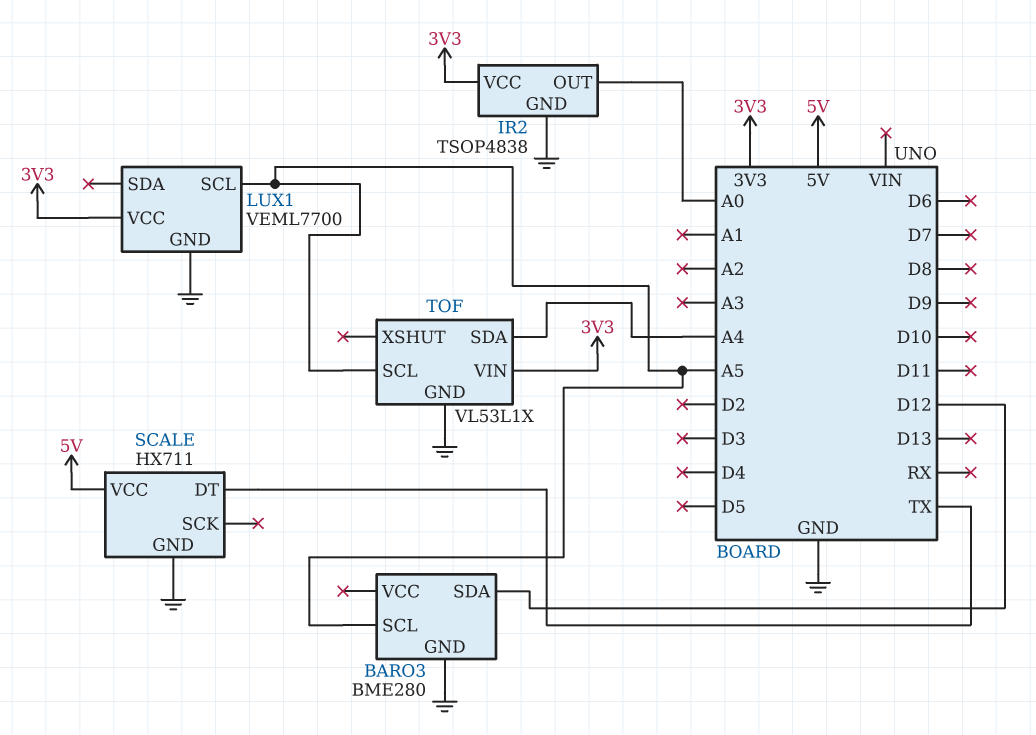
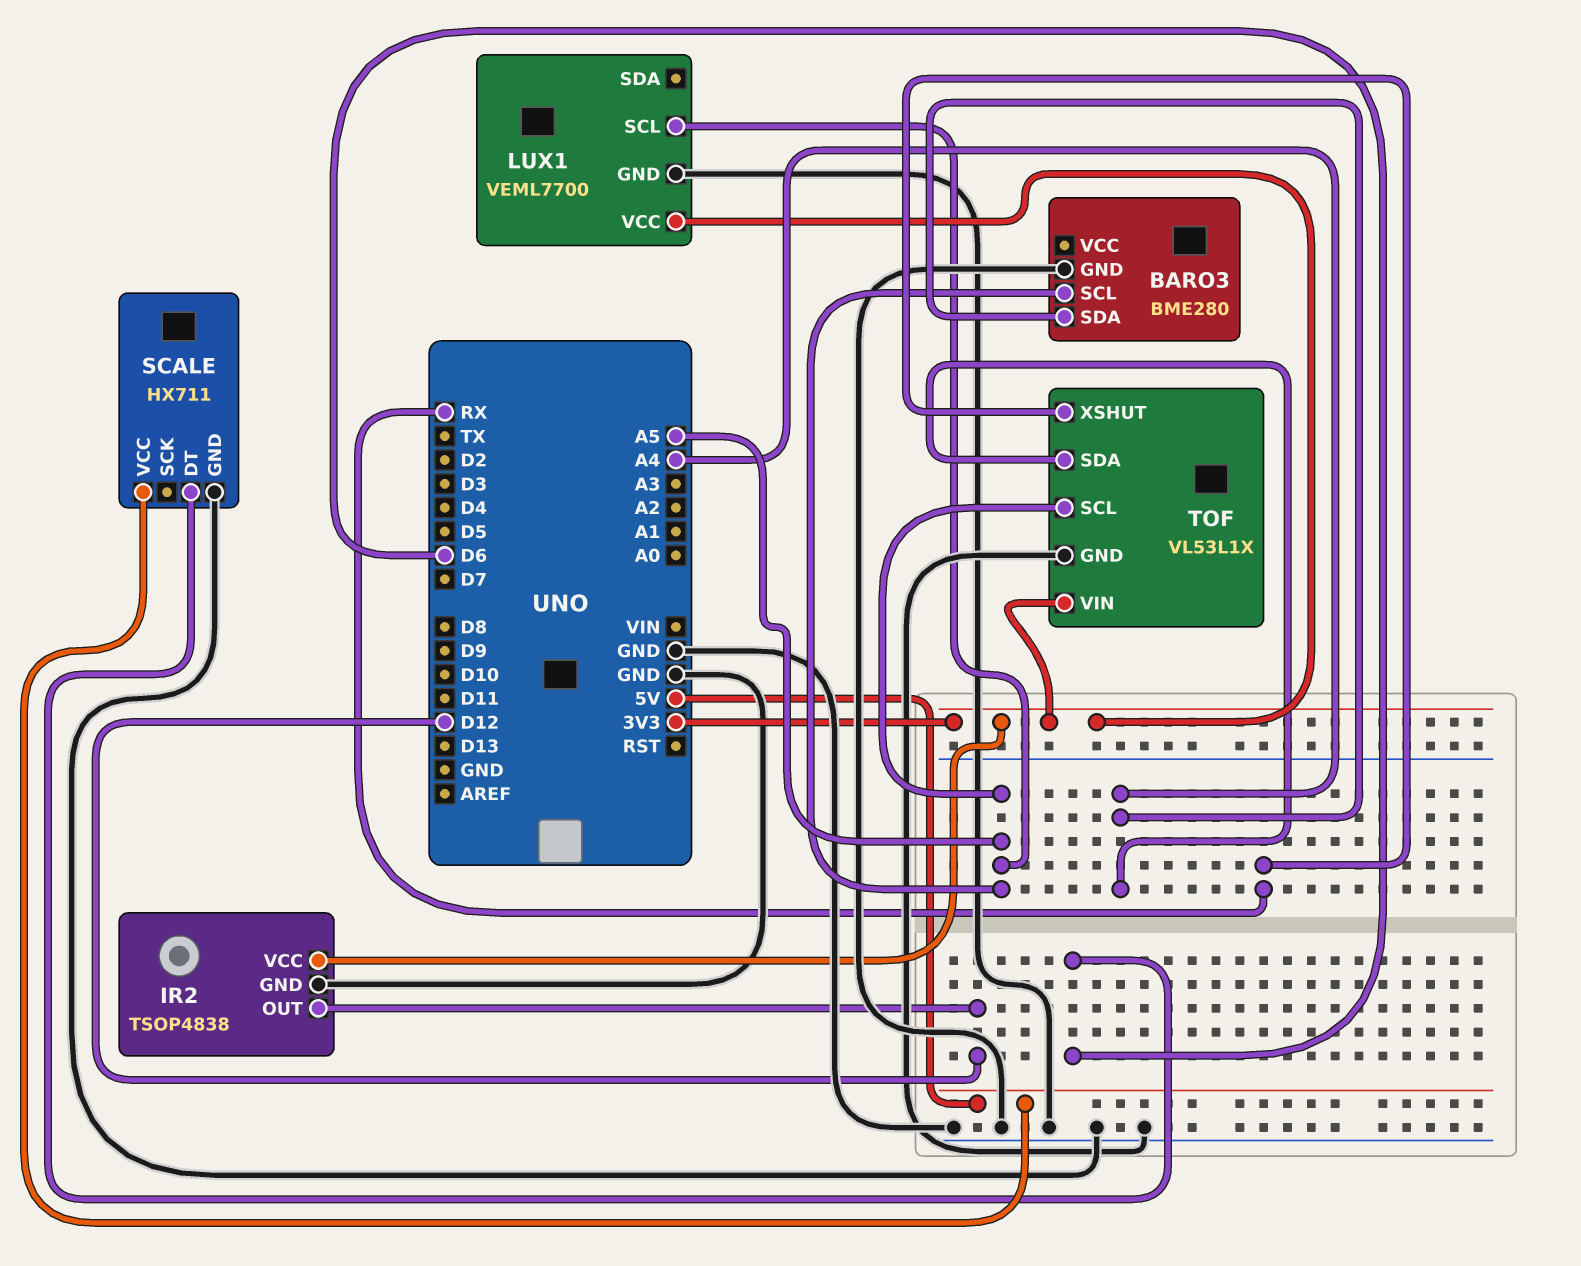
BARO3 pin SDA: D12 -> A4
IR2 pin OUT: A0 -> D12
SCALE pin DT: TX -> D6
TOF pin XSHUT: none -> RX

